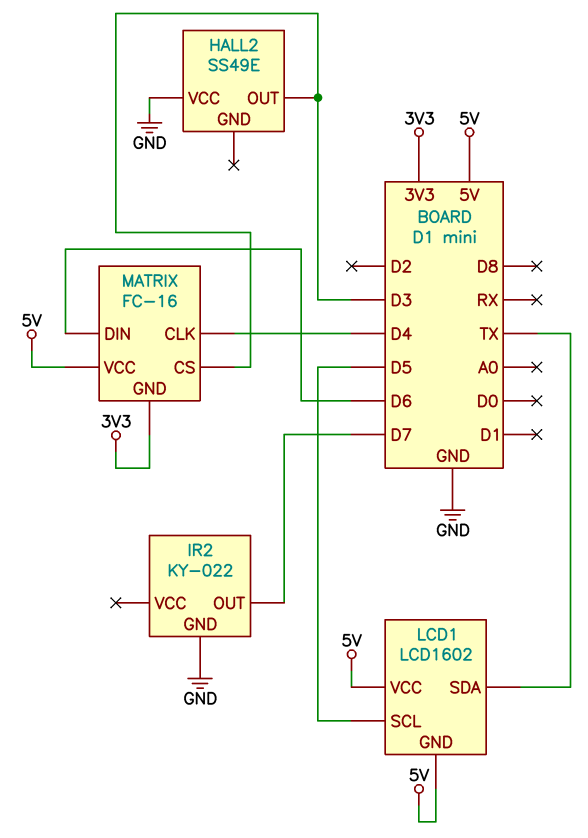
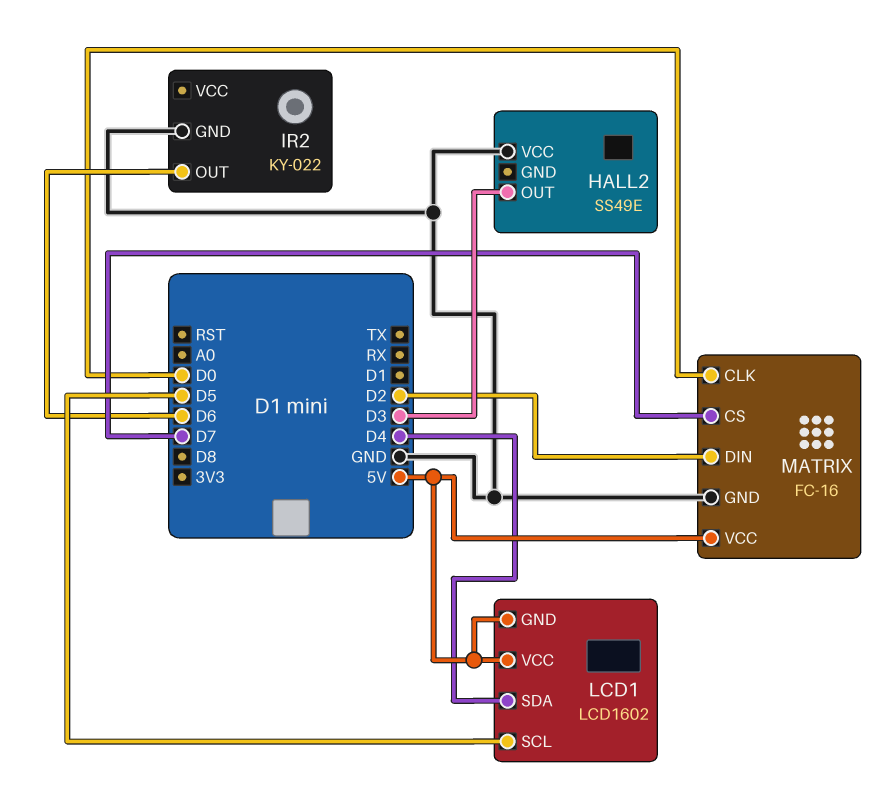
IR2 pin OUT: D7 -> D6
LCD1 pin SDA: TX -> D4
MATRIX pin CLK: D4 -> D0
MATRIX pin CS: D3 -> D7
MATRIX pin DIN: D6 -> D2
MATRIX pin GND: 3V3 -> GND

